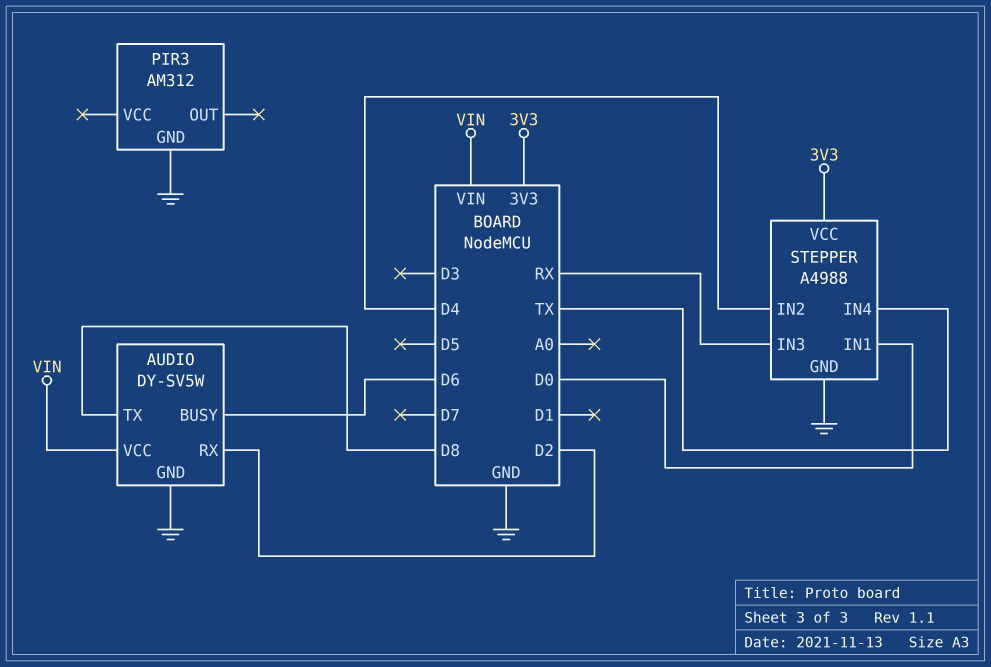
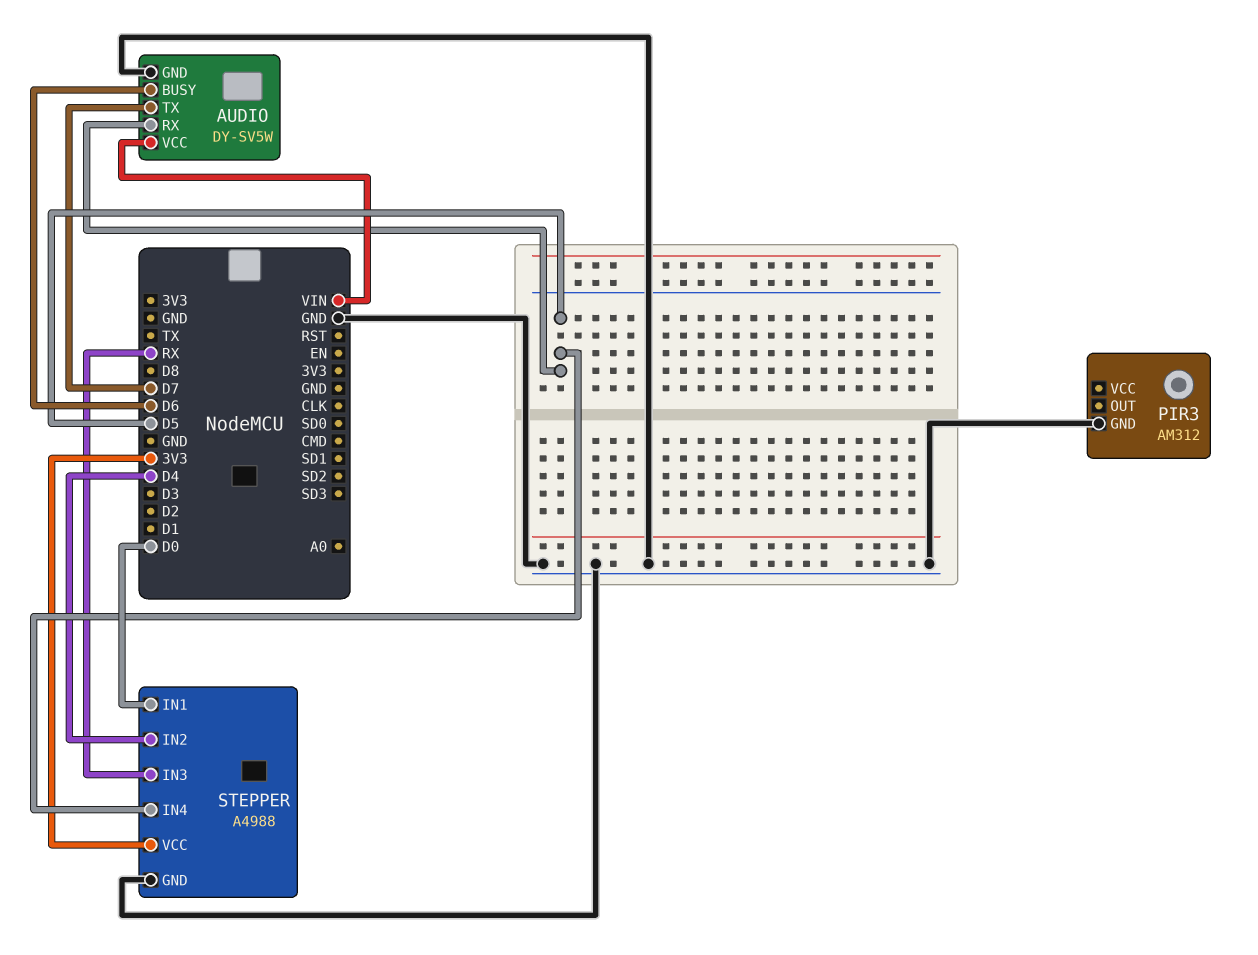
AUDIO pin RX: D2 -> D5
AUDIO pin TX: D8 -> D7
STEPPER pin IN4: TX -> D5

